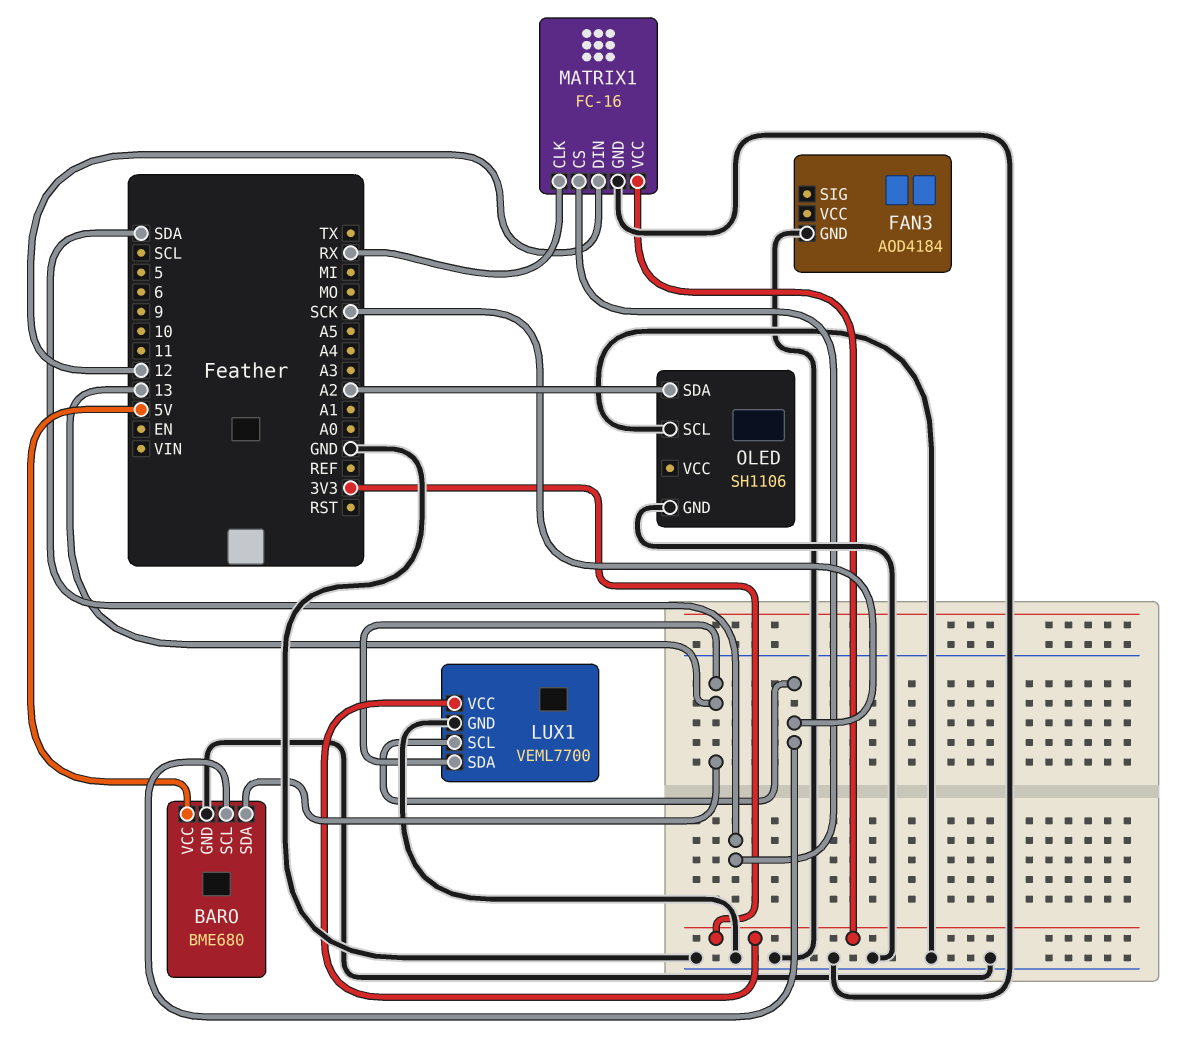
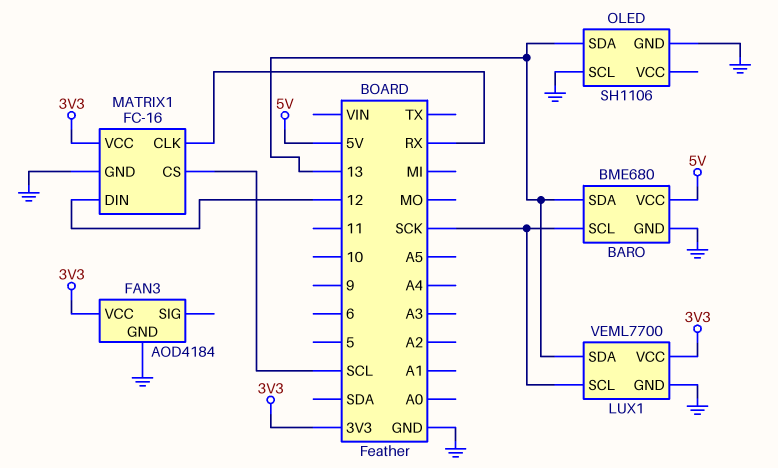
FAN3 pin VCC: none -> 3V3
MATRIX1 pin CS: SDA -> SCL
OLED pin SDA: A2 -> 13

